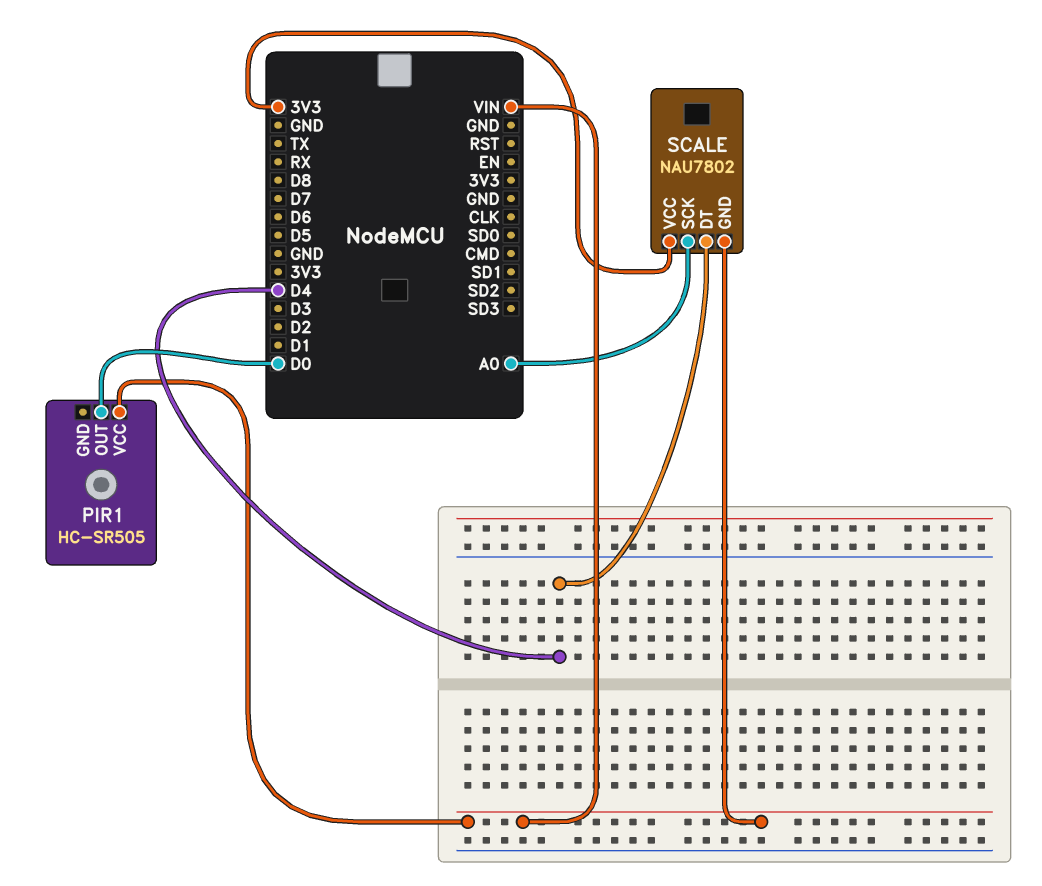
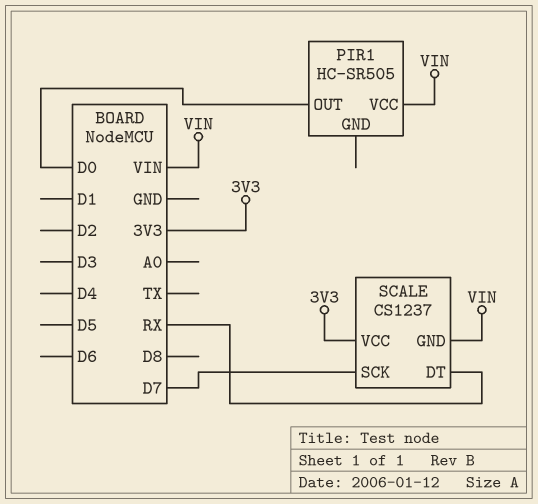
SCALE: NAU7802 -> CS1237
SCALE pin DT: D4 -> RX
SCALE pin SCK: A0 -> D7

